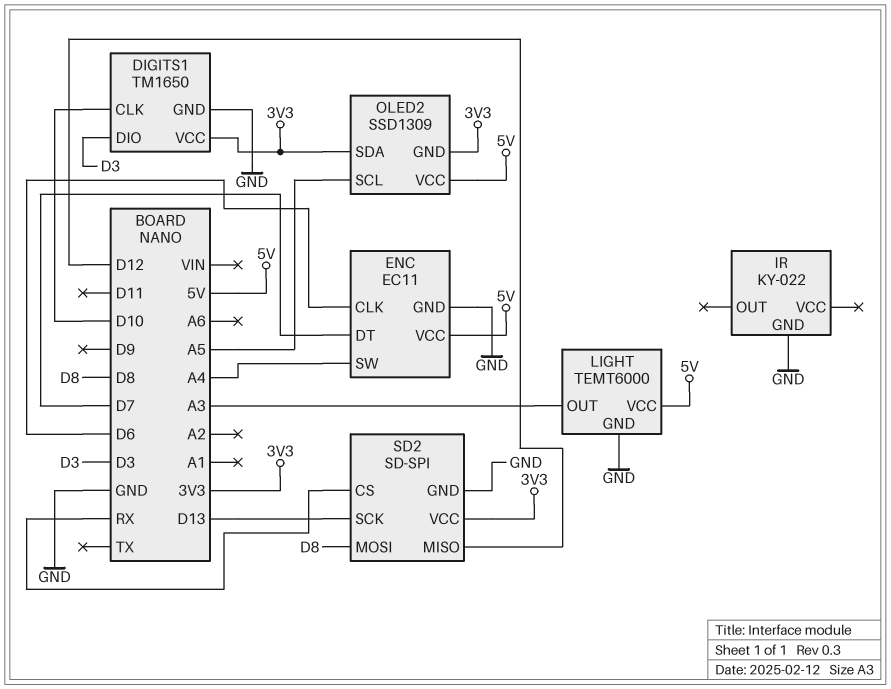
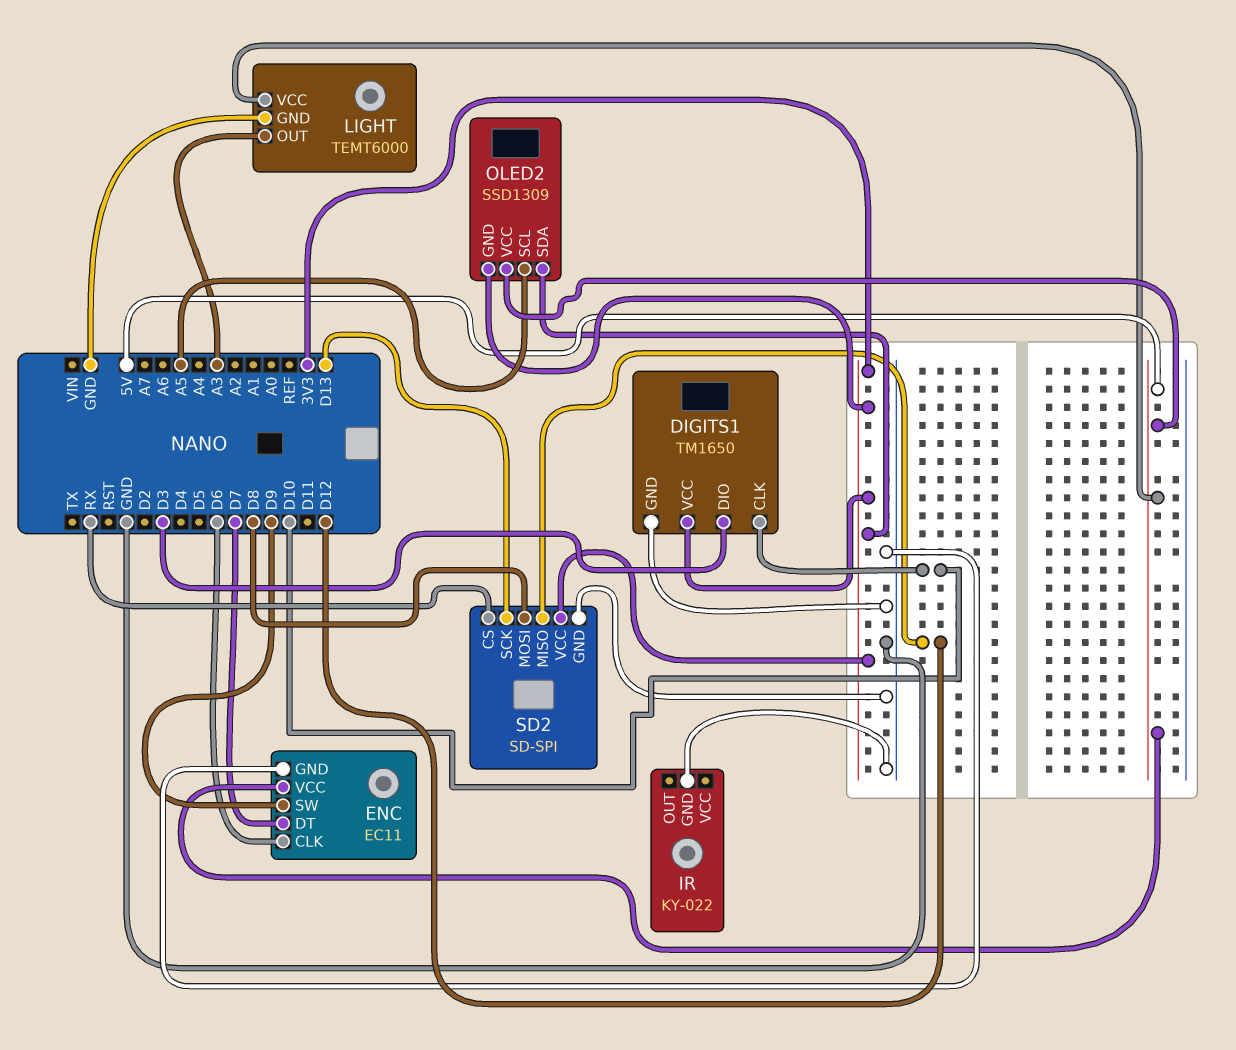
ENC pin SW: A4 -> D9

